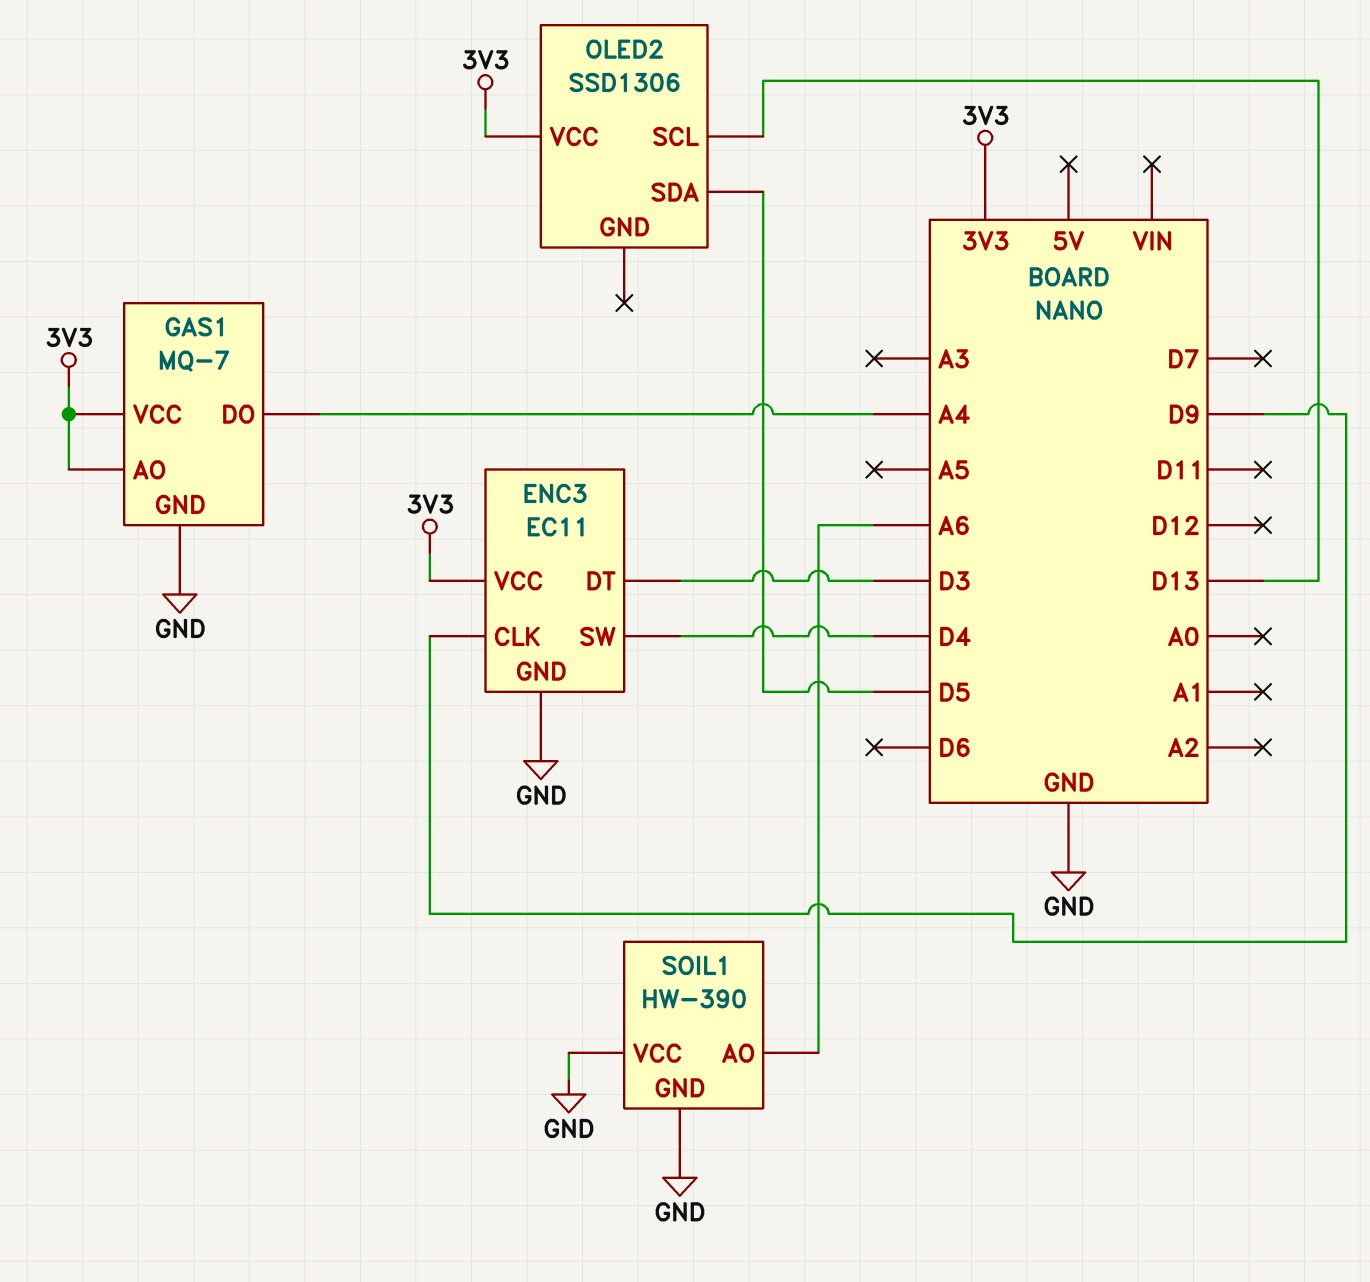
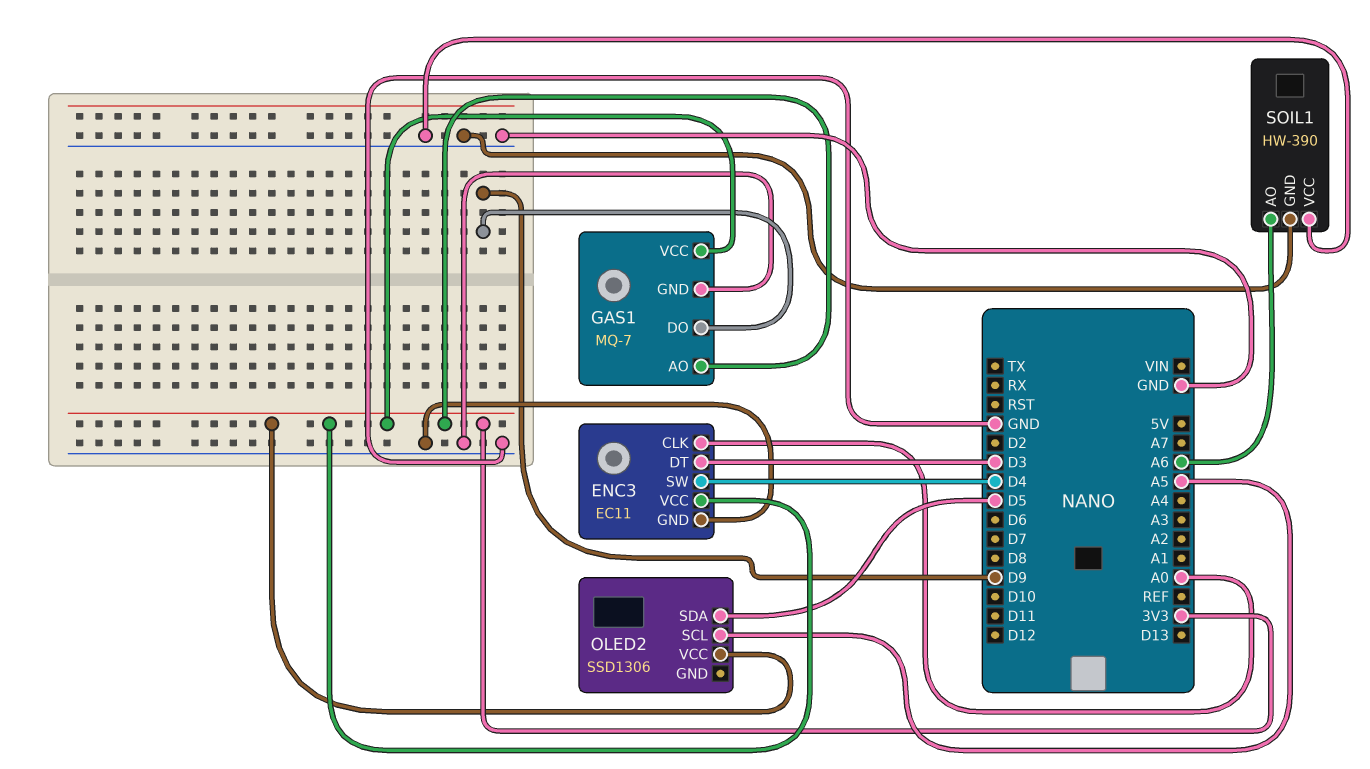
ENC3 pin CLK: D9 -> A0
GAS1 pin DO: A4 -> D9
OLED2 pin SCL: D13 -> A5

